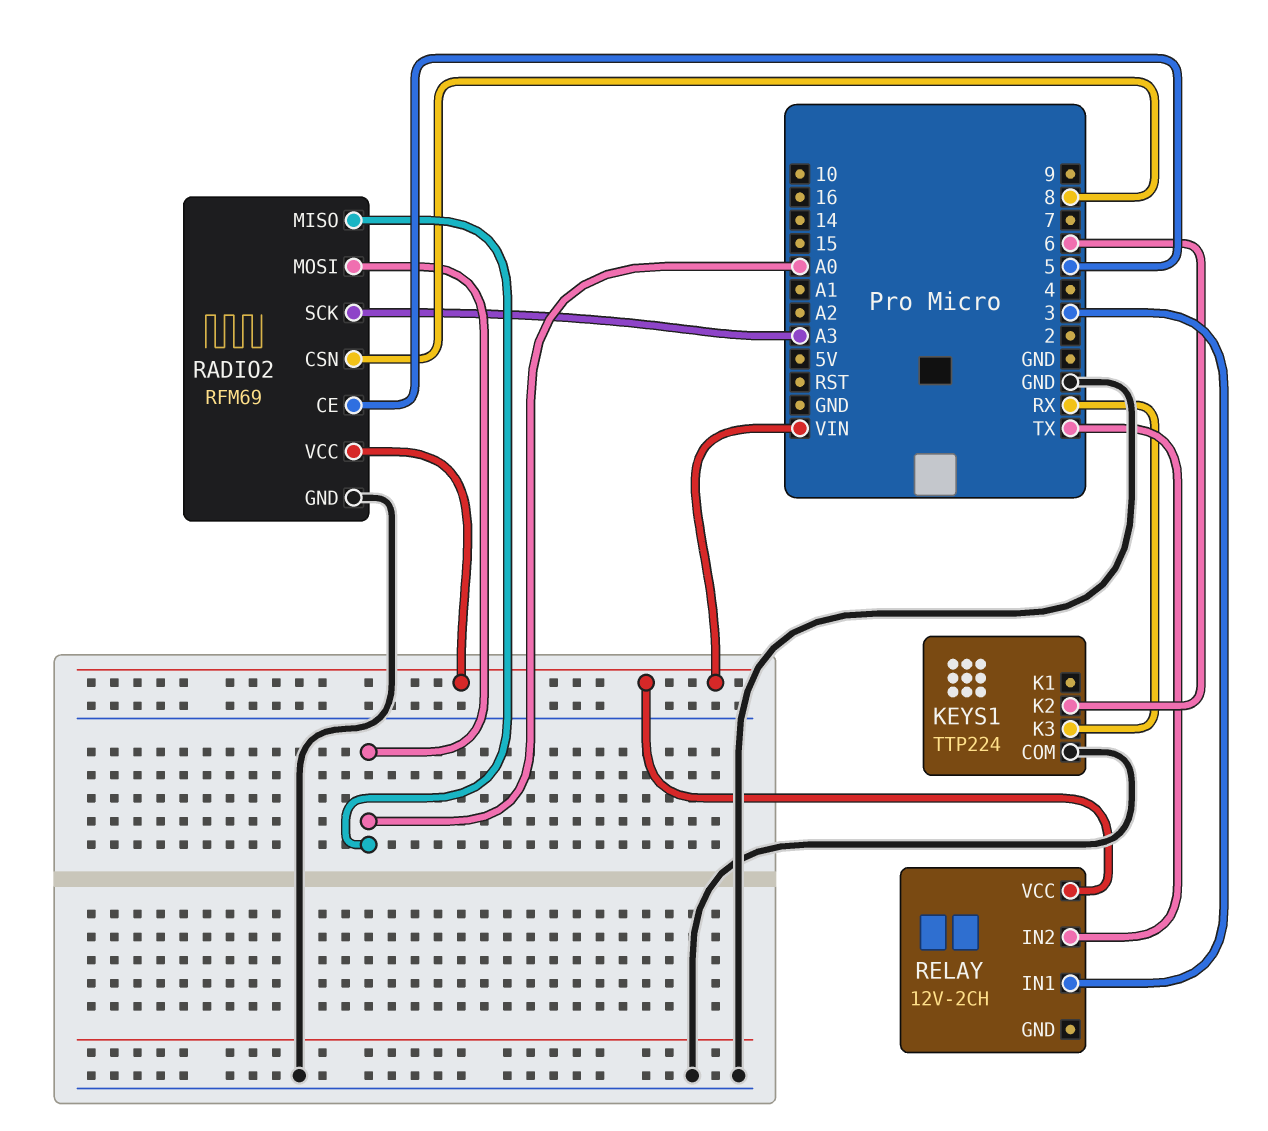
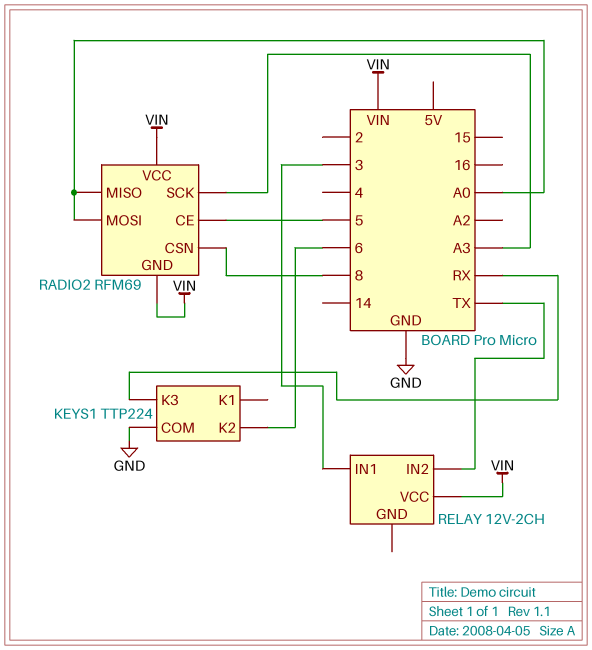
RADIO2 pin GND: GND -> VIN

